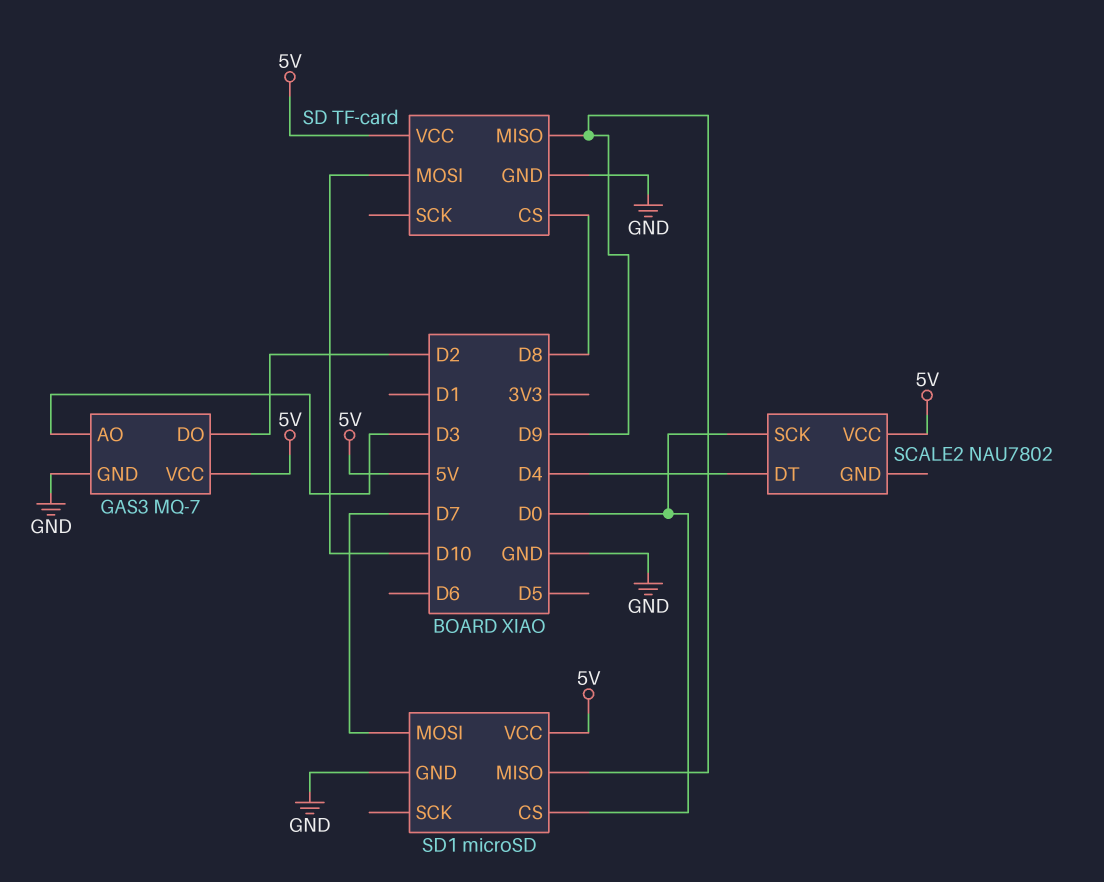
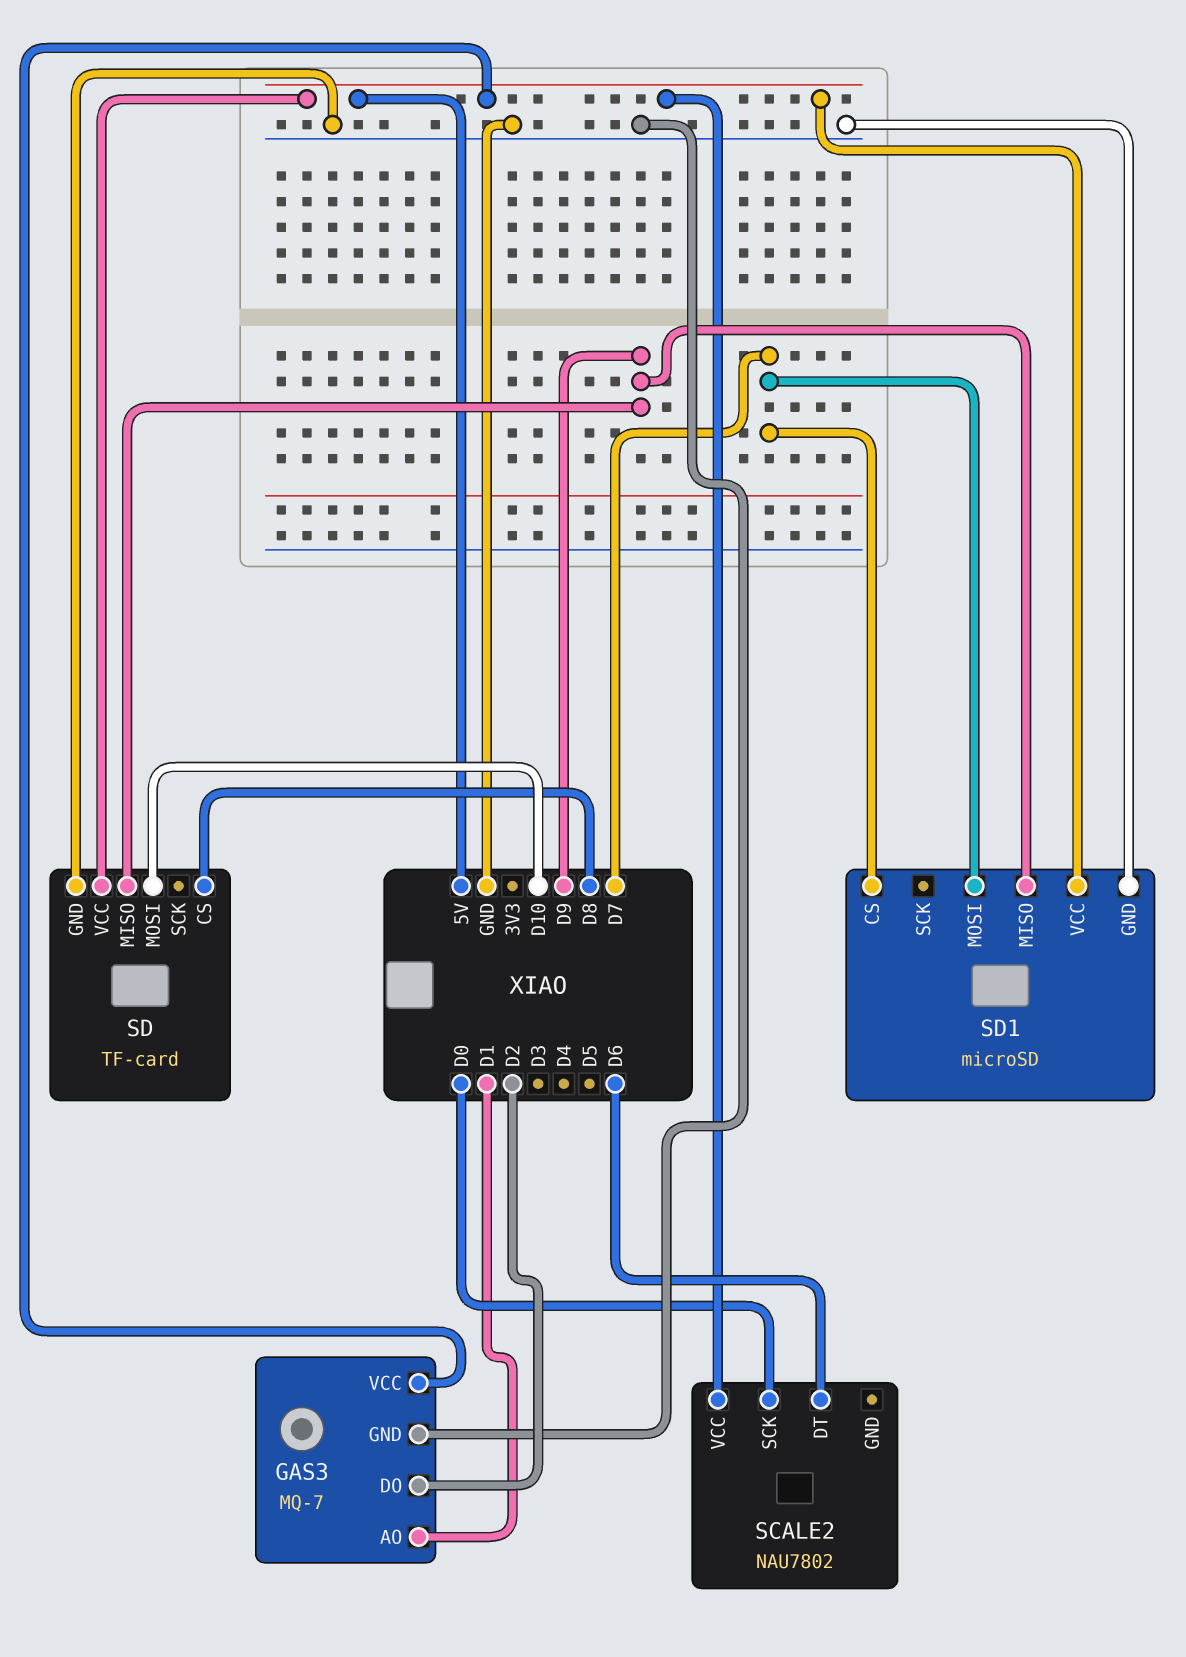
GAS3 pin AO: D3 -> D1
SCALE2 pin DT: D4 -> D6
SD1 pin CS: D0 -> D7

